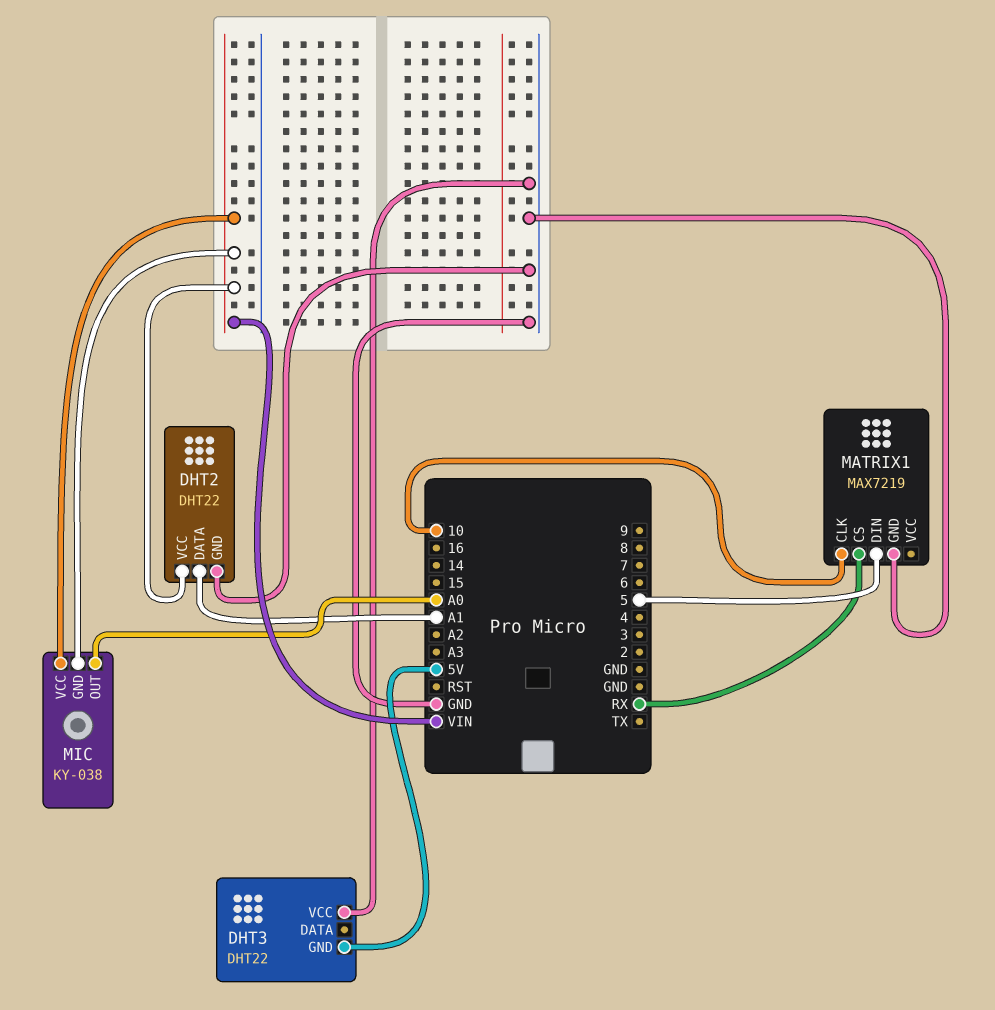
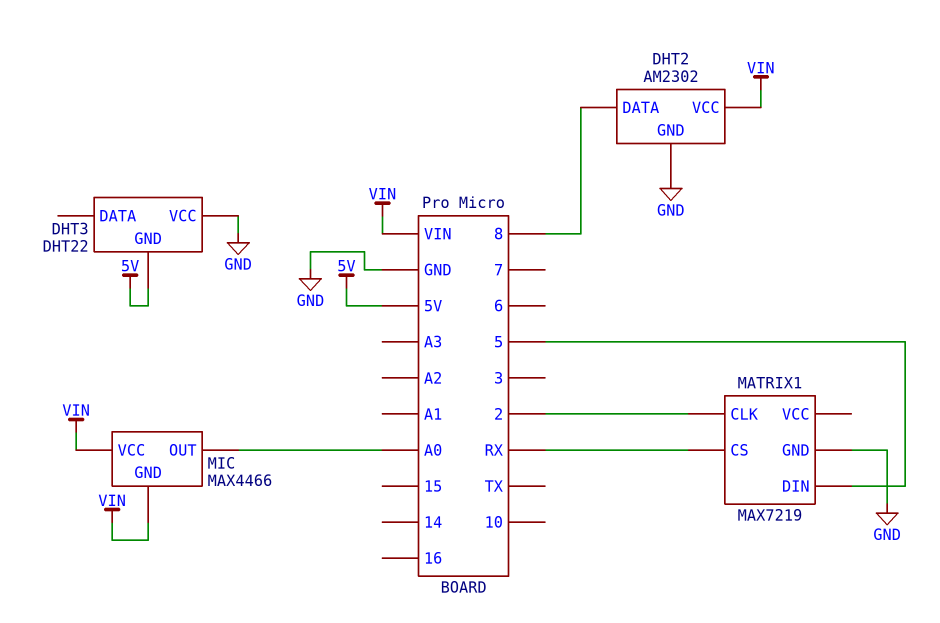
DHT2: DHT22 -> AM2302
DHT2 pin DATA: A1 -> 8
MATRIX1 pin CLK: 10 -> 2
MIC: KY-038 -> MAX4466

